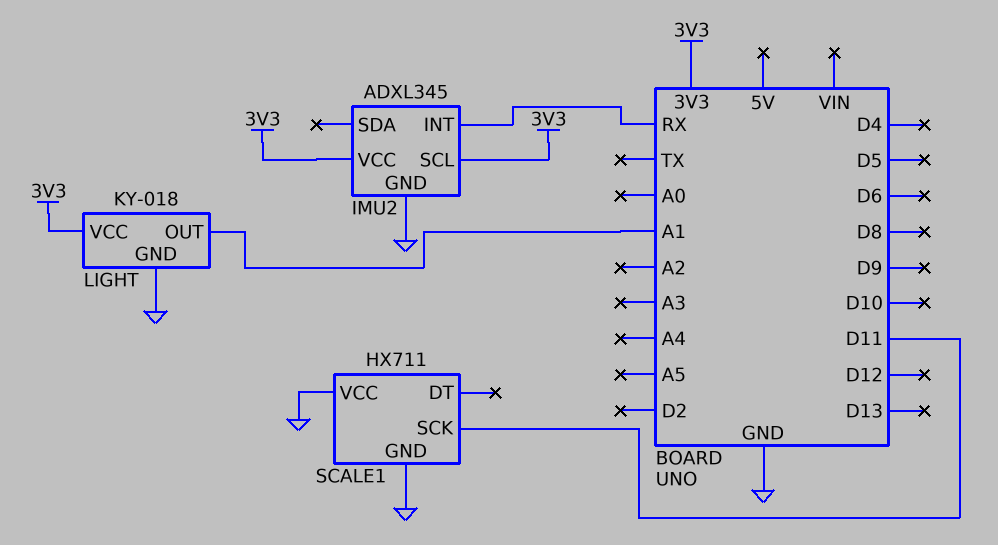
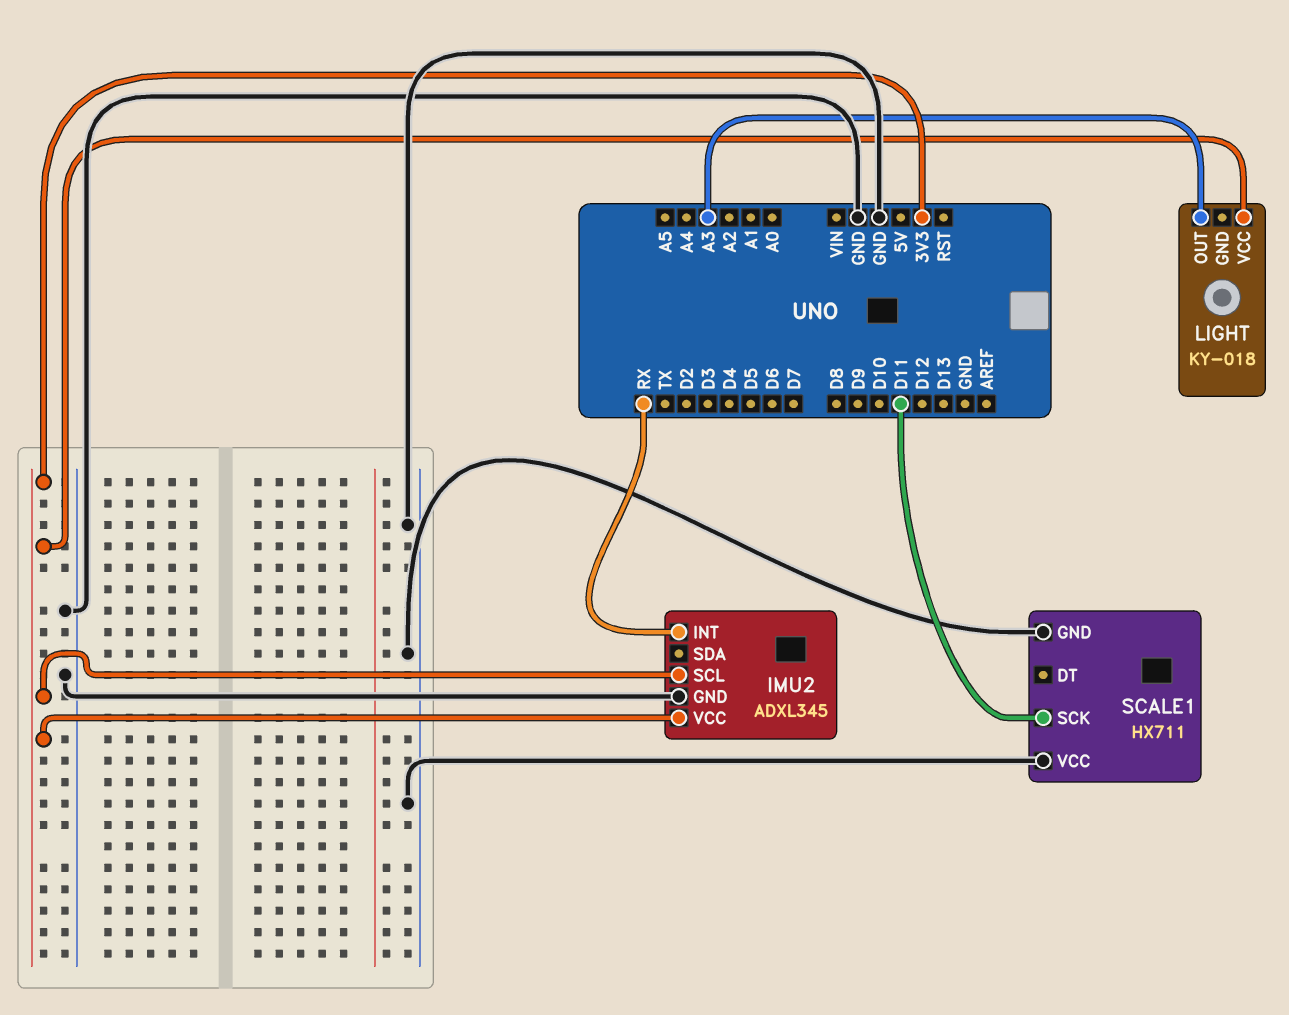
LIGHT pin GND: GND -> none
LIGHT pin OUT: A1 -> A3

